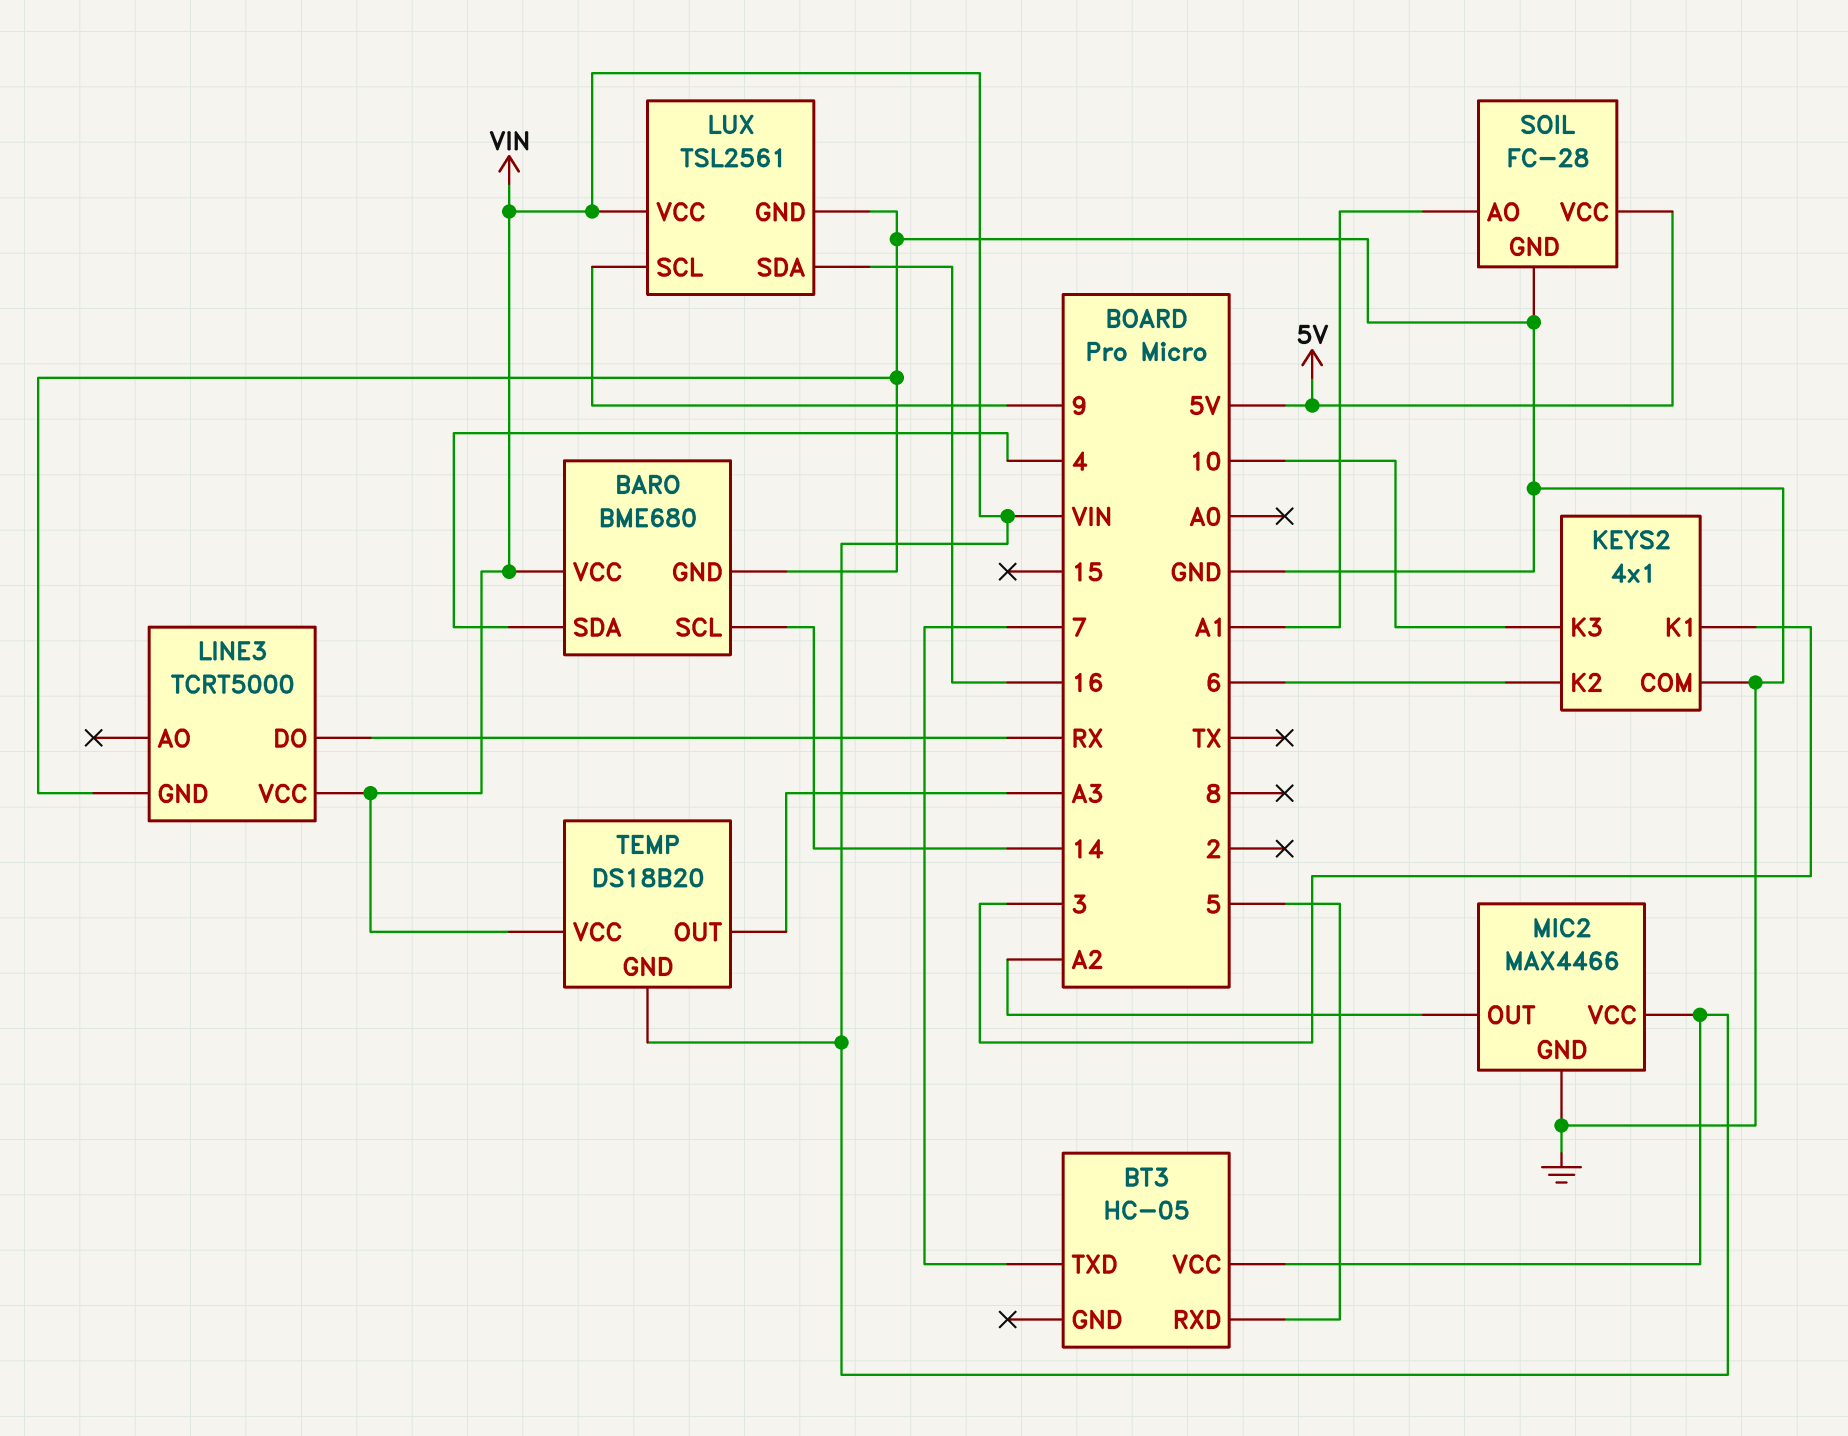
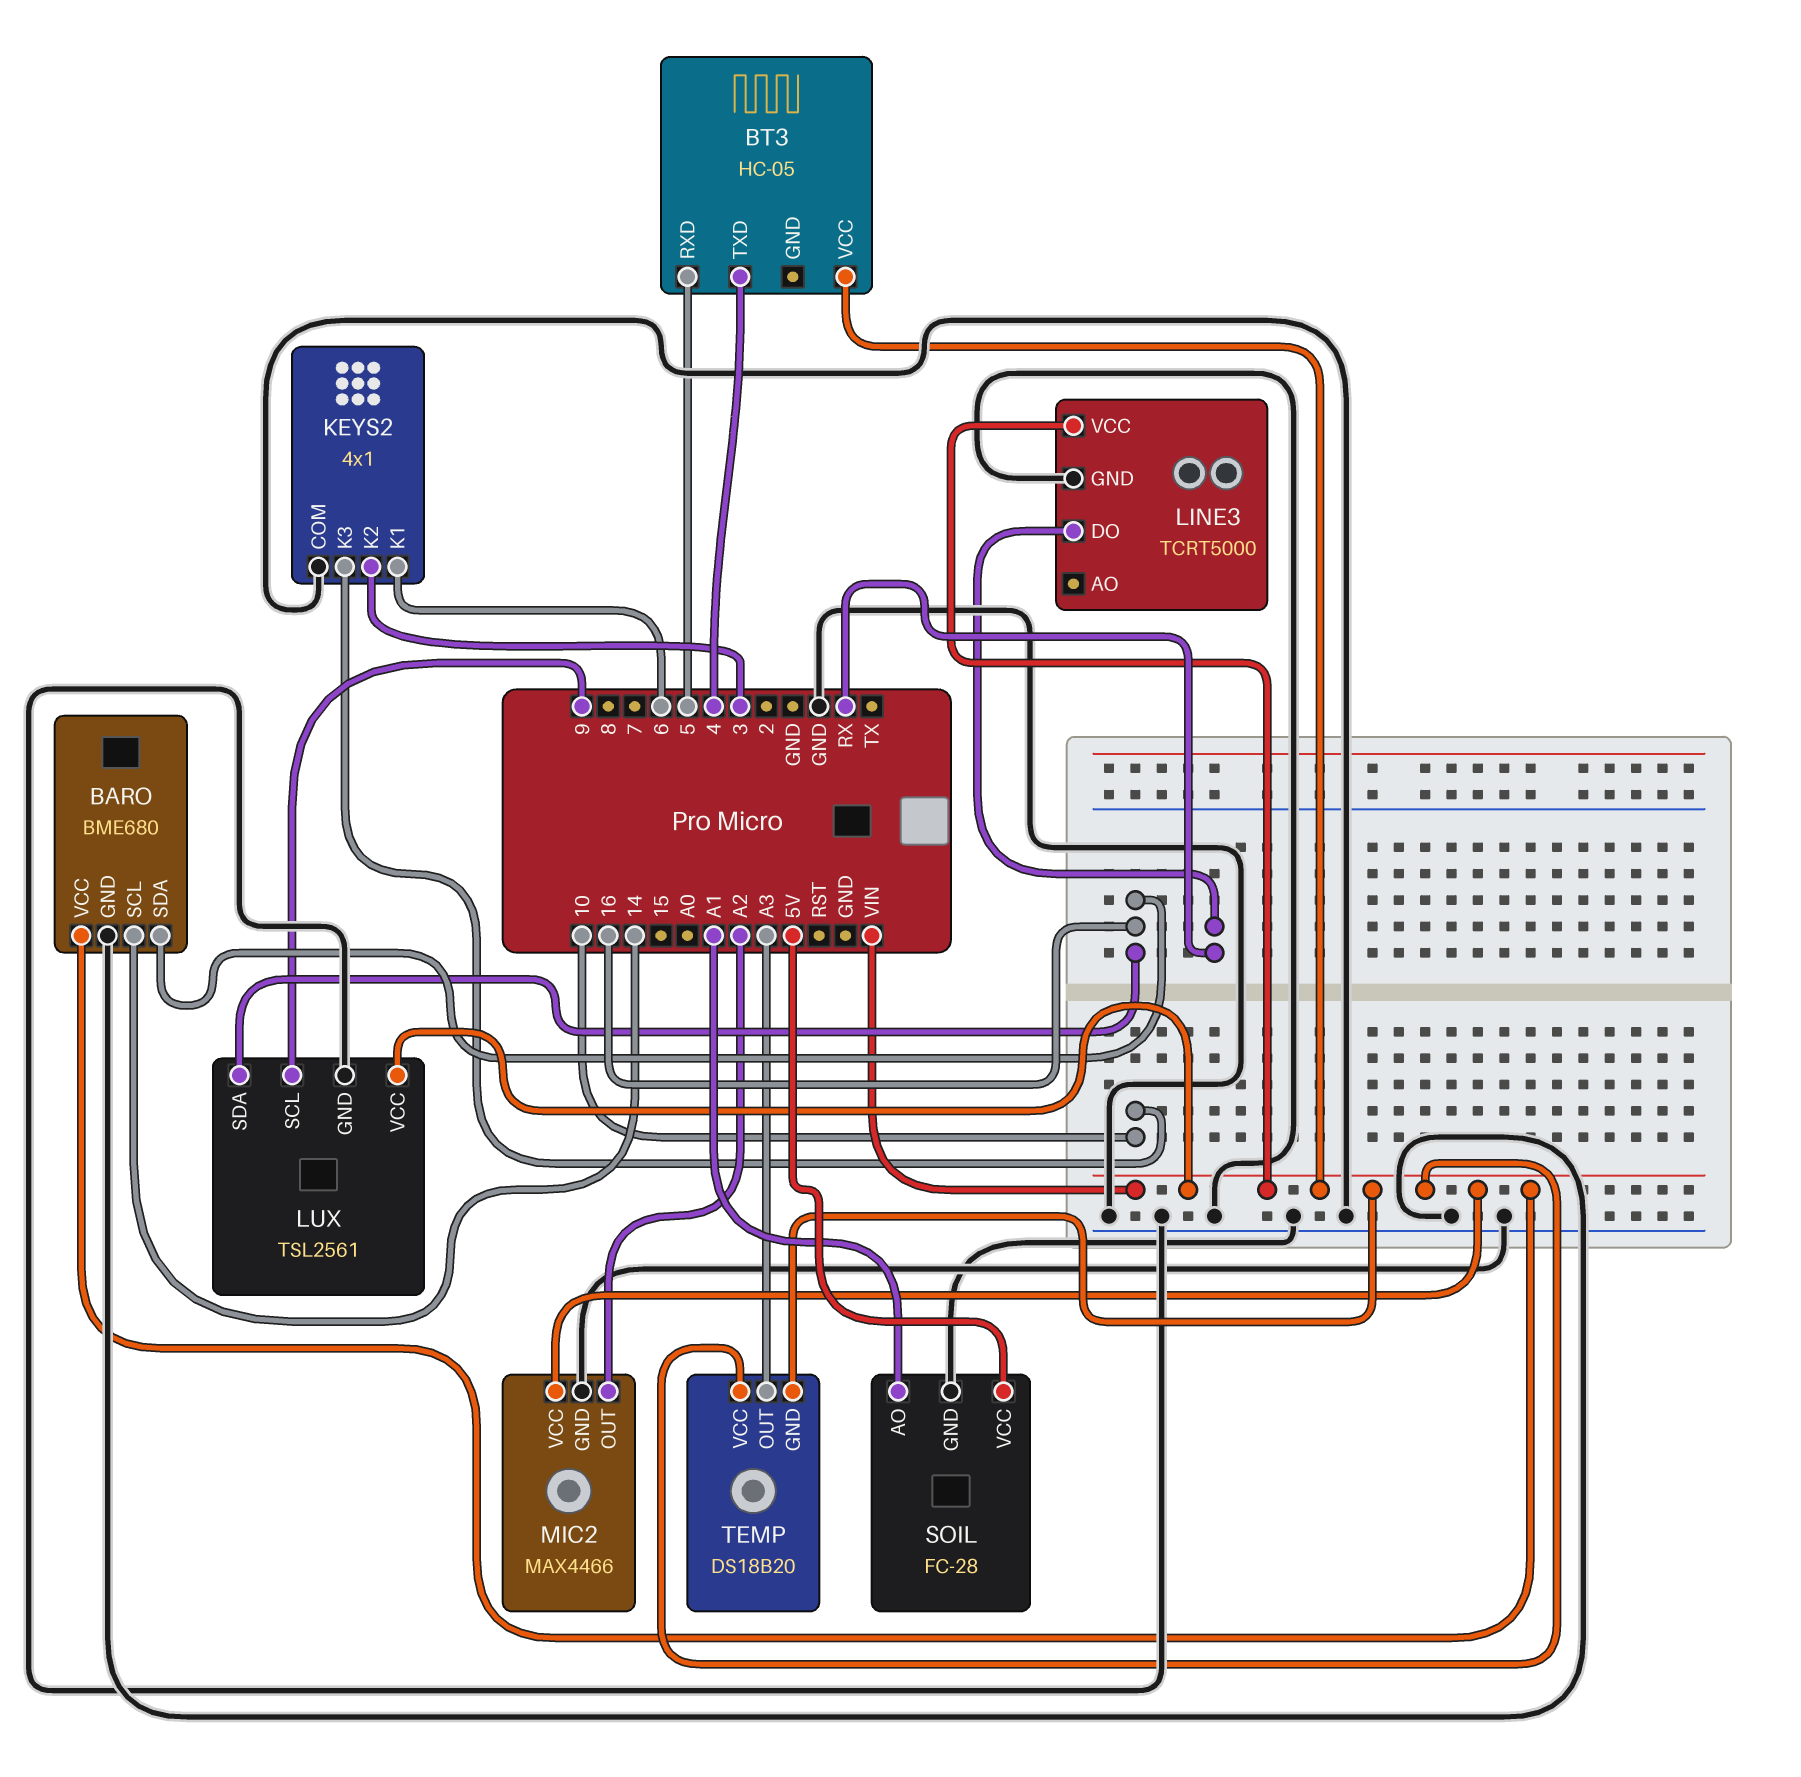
BARO pin SDA: 4 -> 16
BT3 pin TXD: 7 -> 4
KEYS2 pin K1: 3 -> 6
KEYS2 pin K2: 6 -> 3

